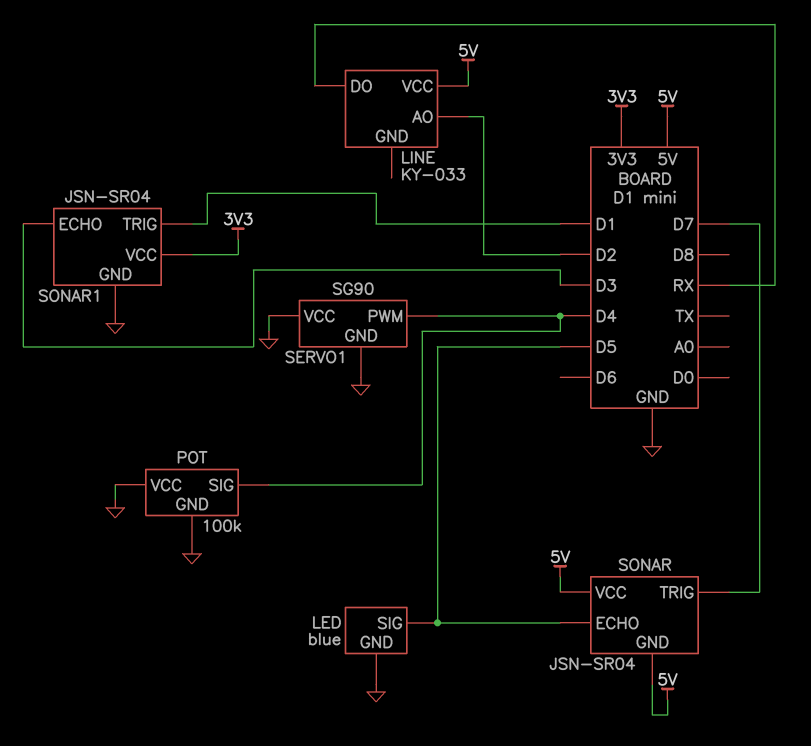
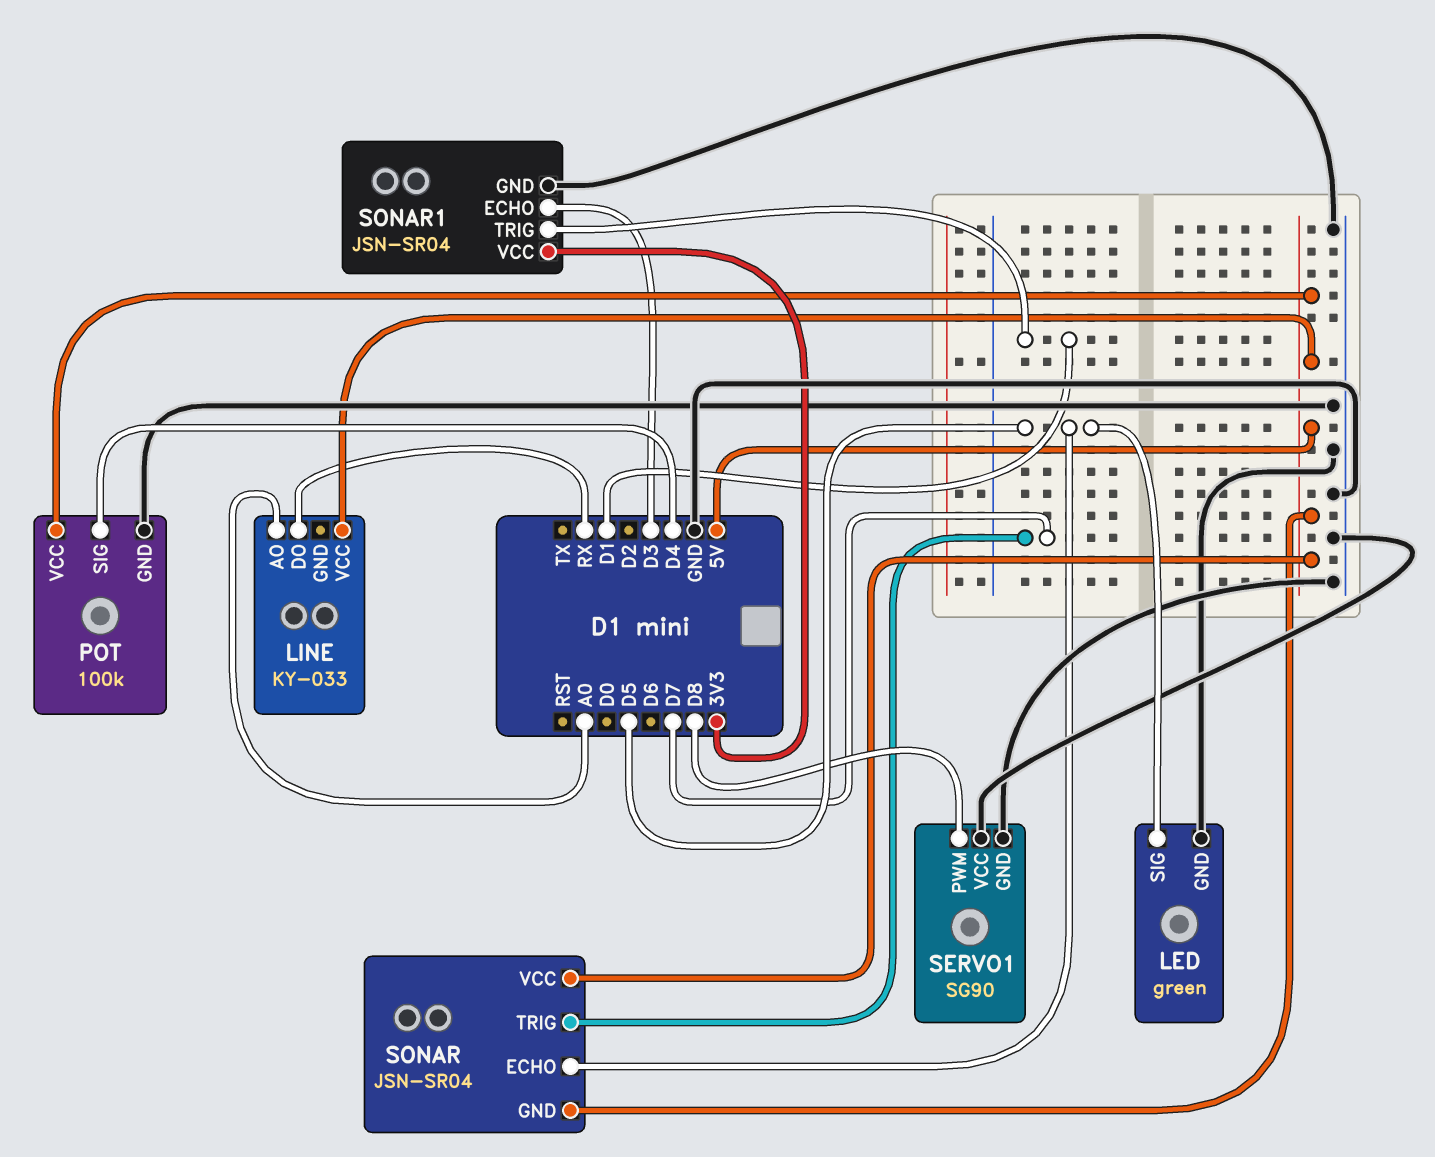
LED: blue -> green
LINE pin AO: D2 -> A0
POT pin VCC: GND -> 5V
SERVO1 pin PWM: D4 -> D8

